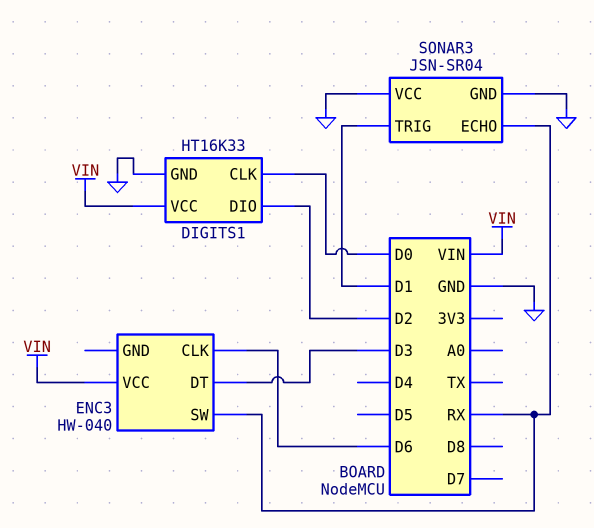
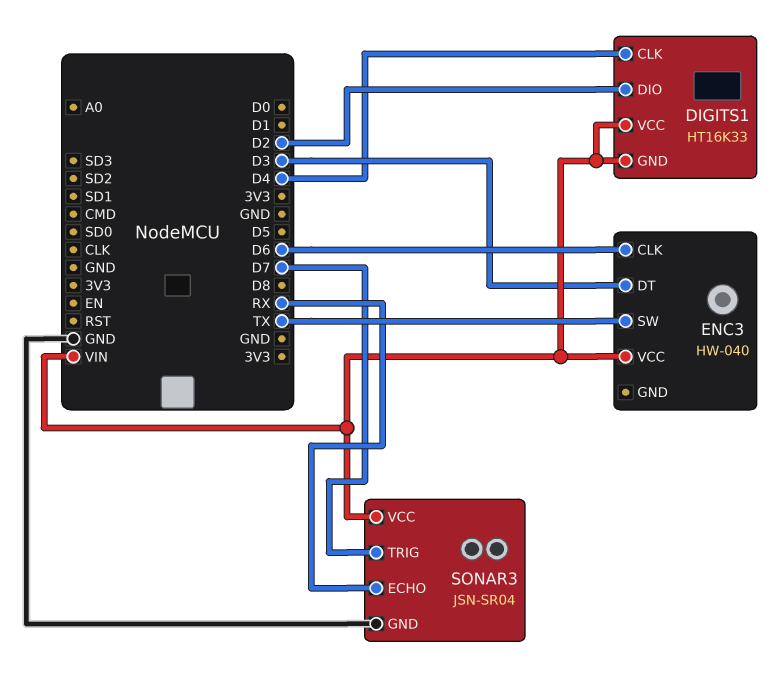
DIGITS1 pin CLK: D0 -> D4
DIGITS1 pin GND: GND -> VIN
ENC3 pin SW: RX -> TX
SONAR3 pin TRIG: D1 -> D7
SONAR3 pin VCC: GND -> VIN

